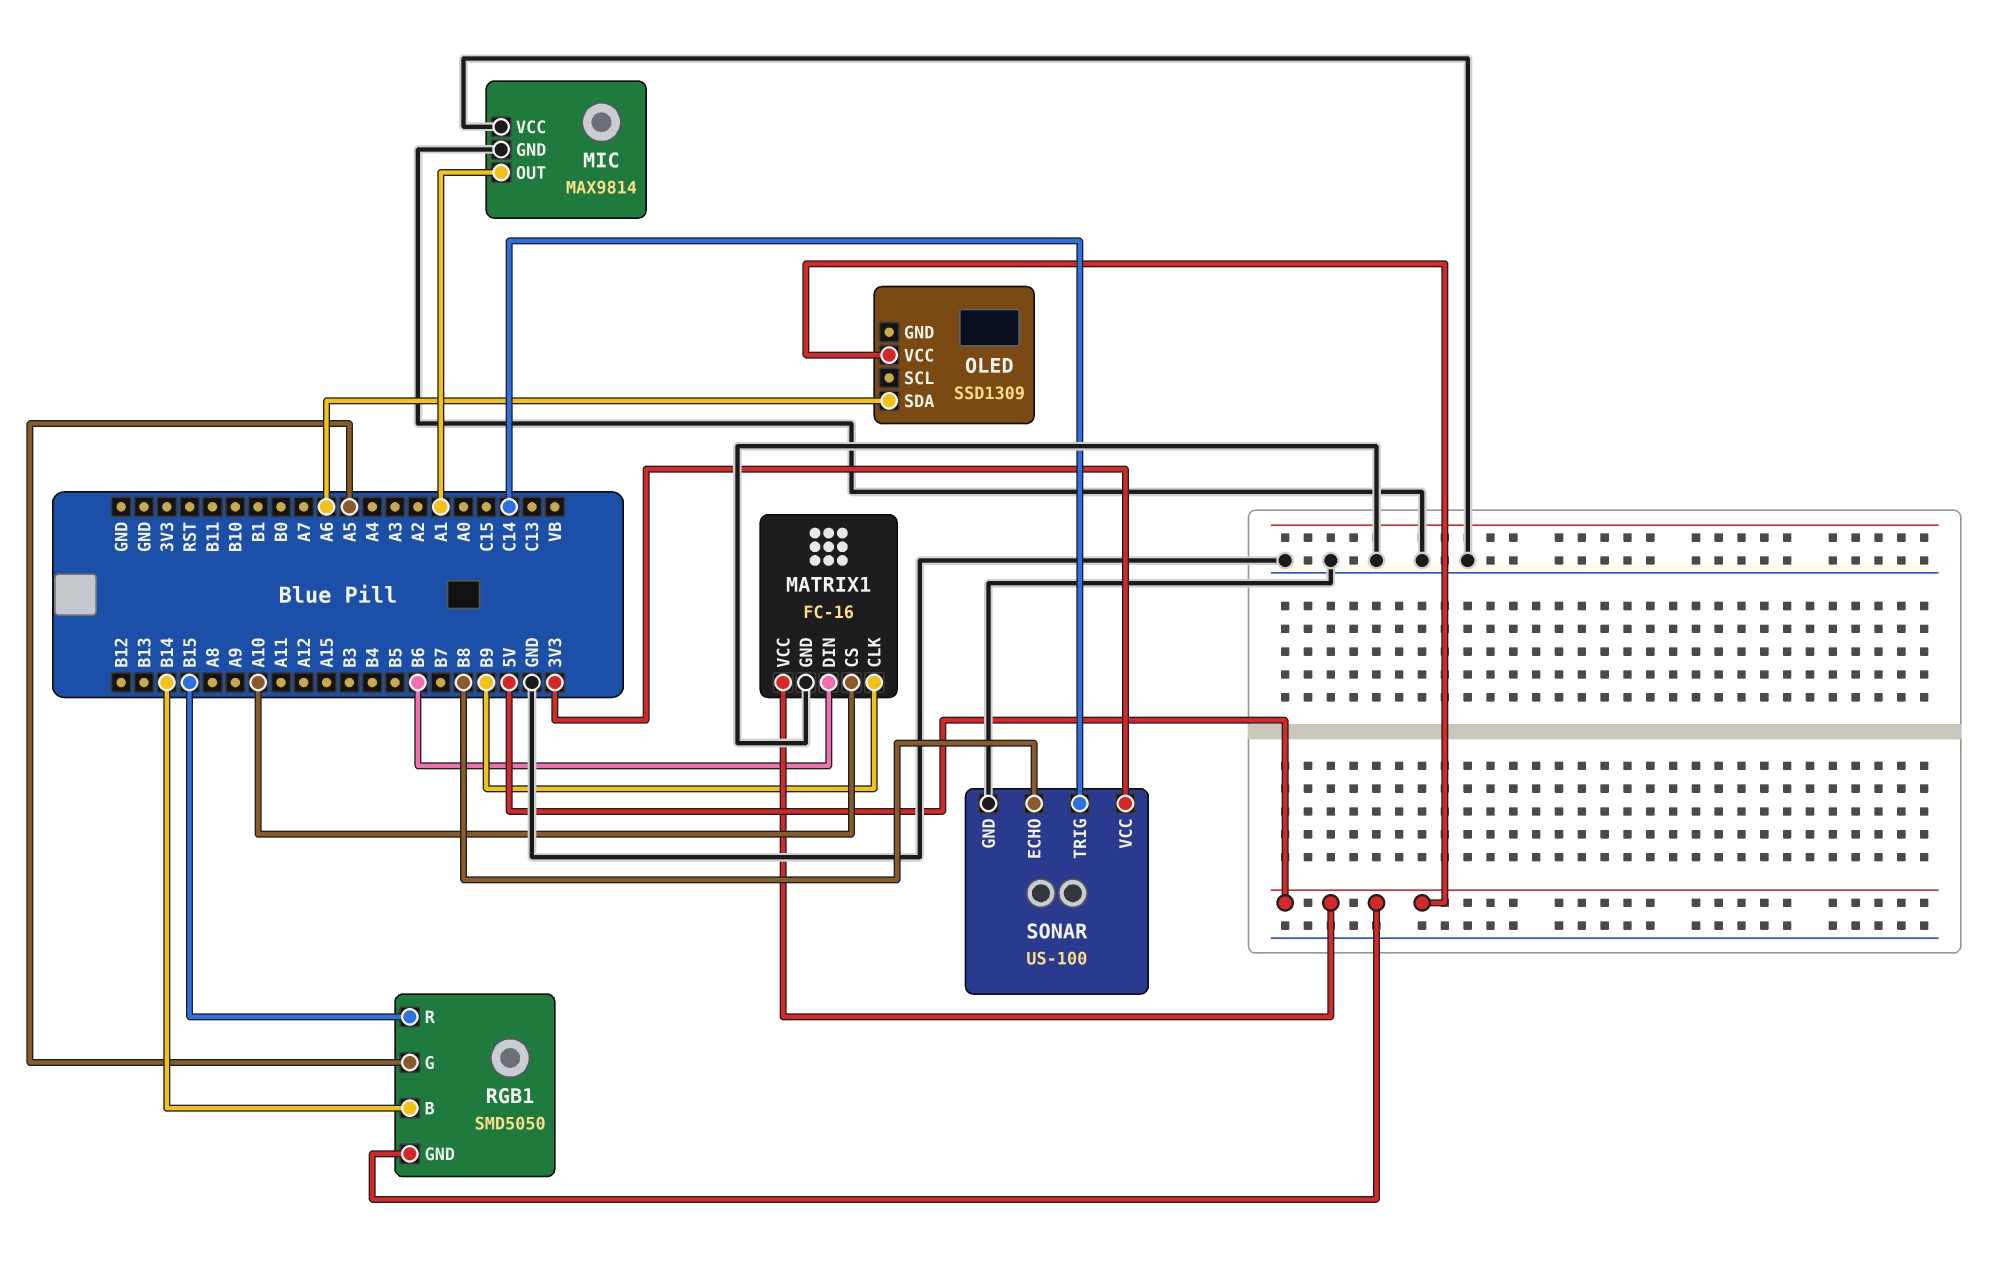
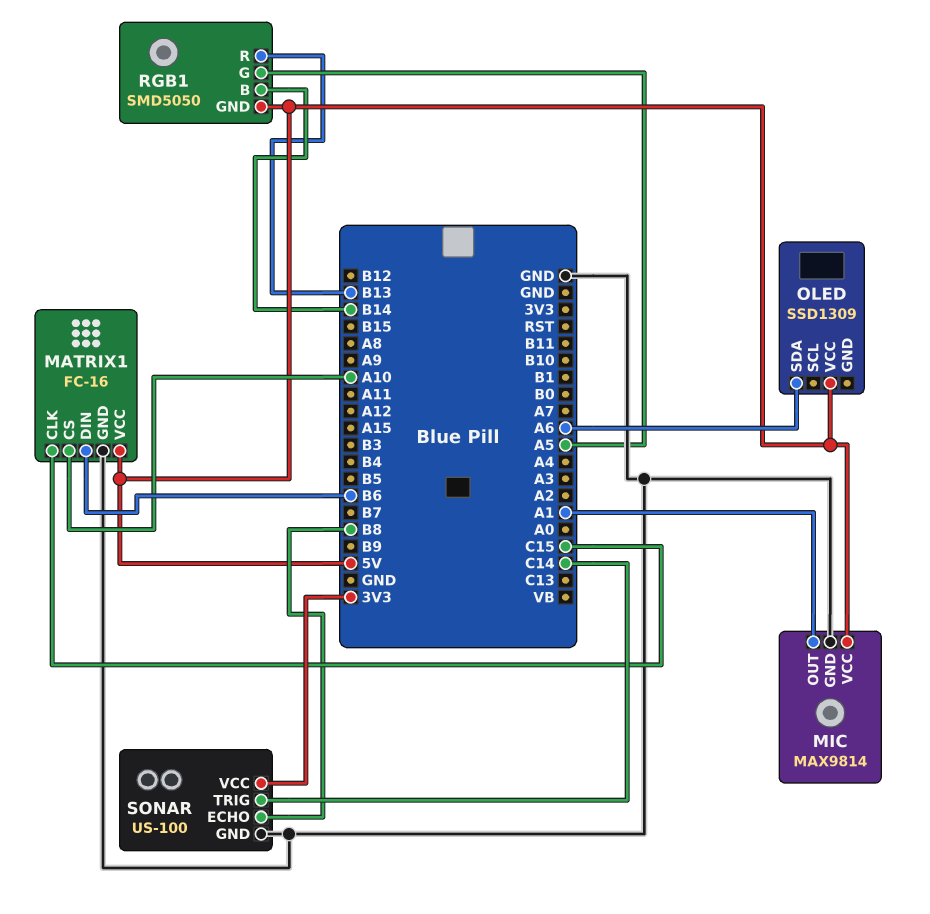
MATRIX1 pin CLK: B9 -> C15
MIC pin VCC: GND -> 5V
RGB1 pin R: B15 -> B13

